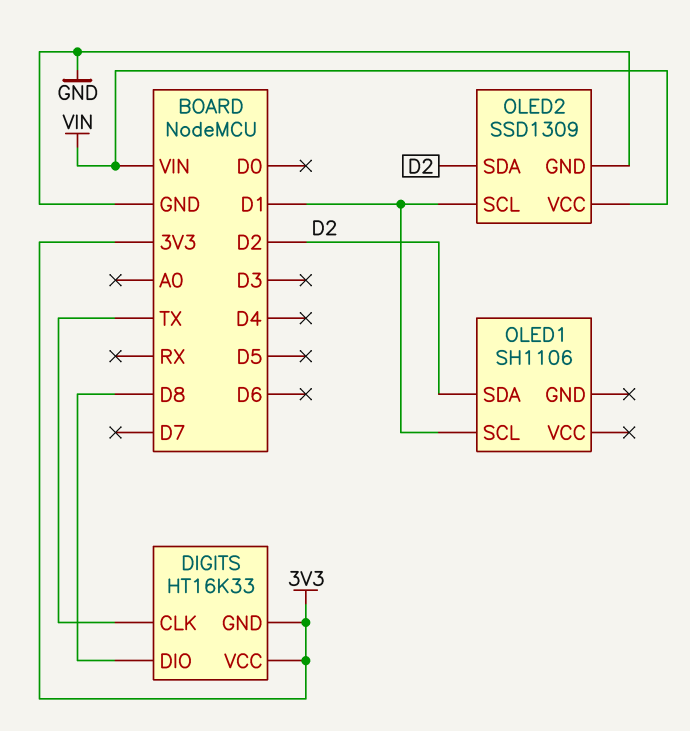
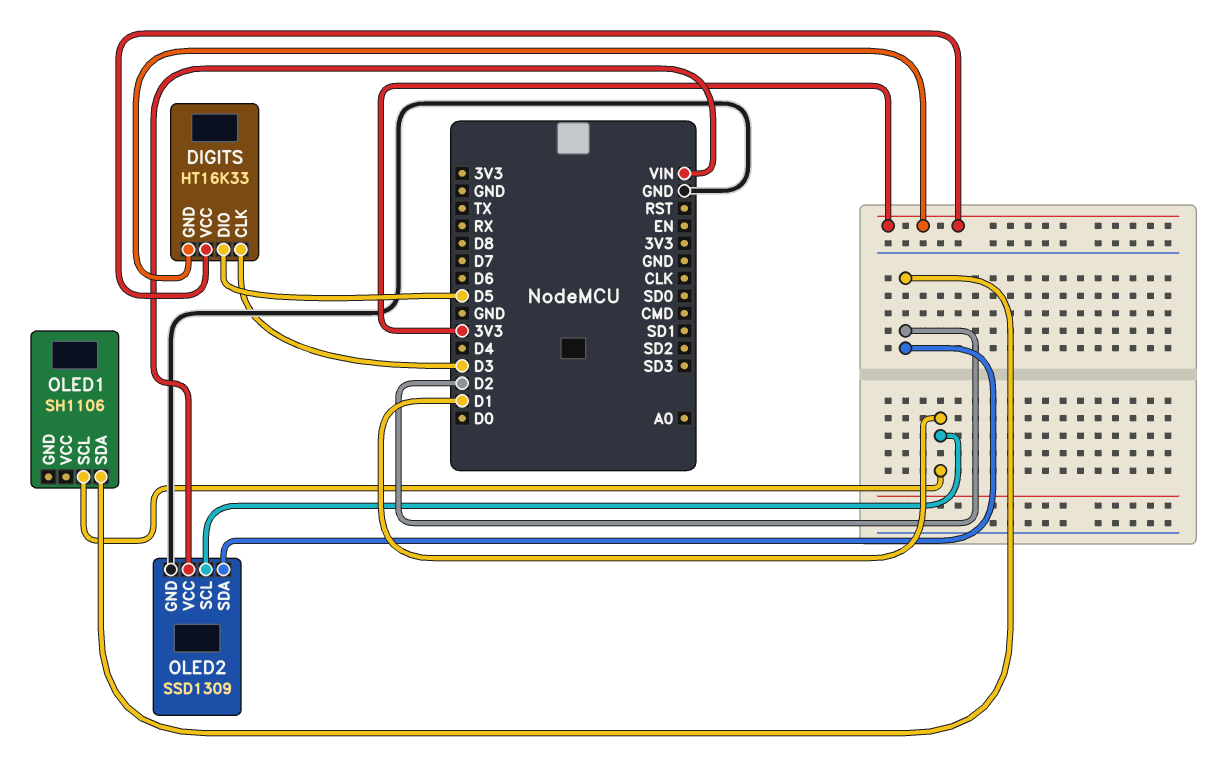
DIGITS pin CLK: TX -> D3
DIGITS pin DIO: D8 -> D5

